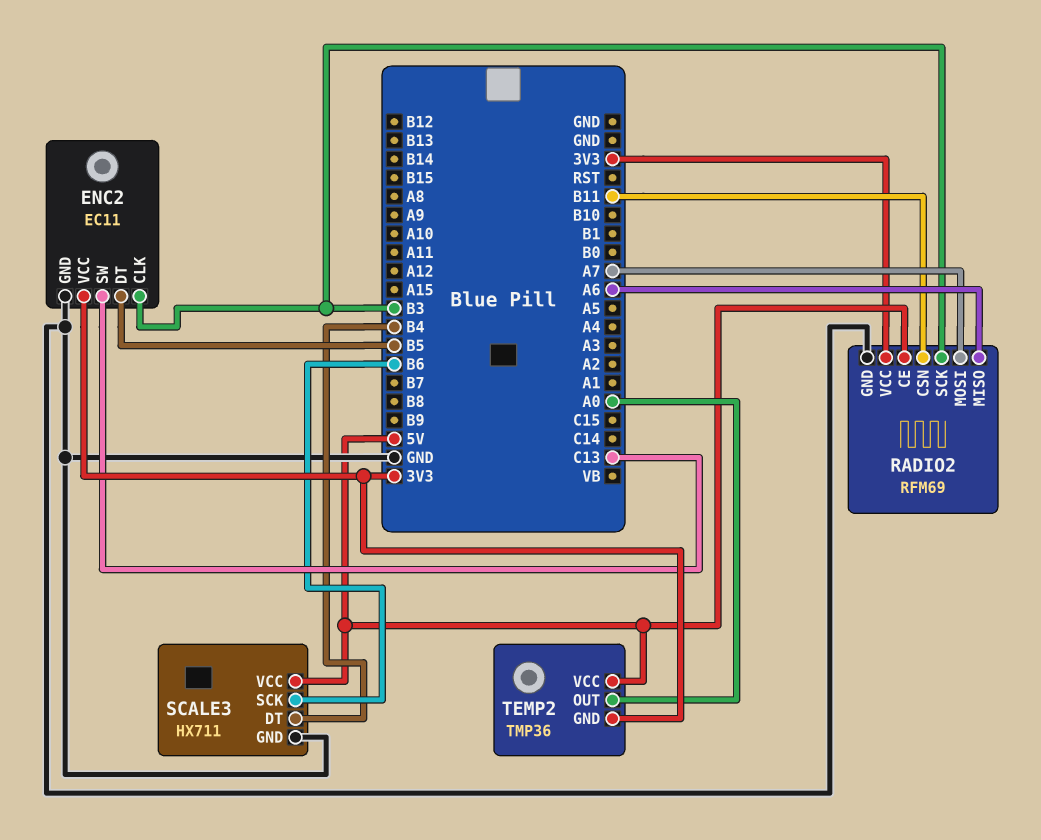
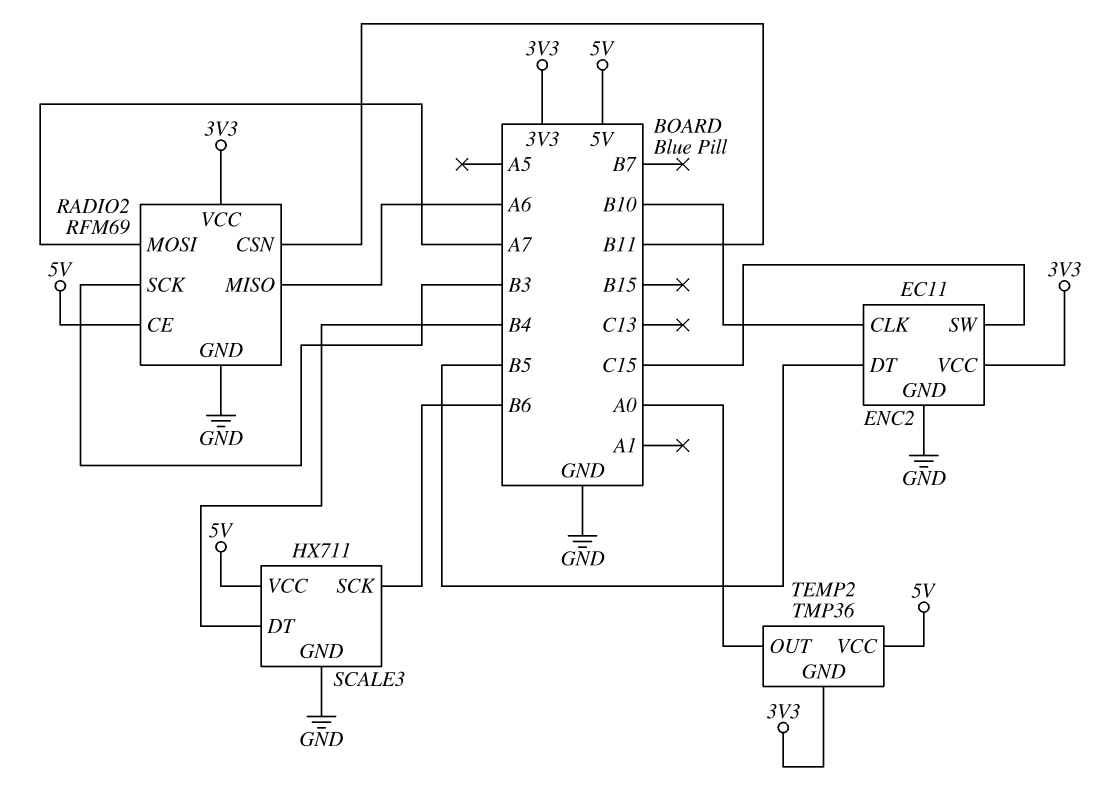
ENC2 pin CLK: B3 -> B10
ENC2 pin SW: C13 -> C15

